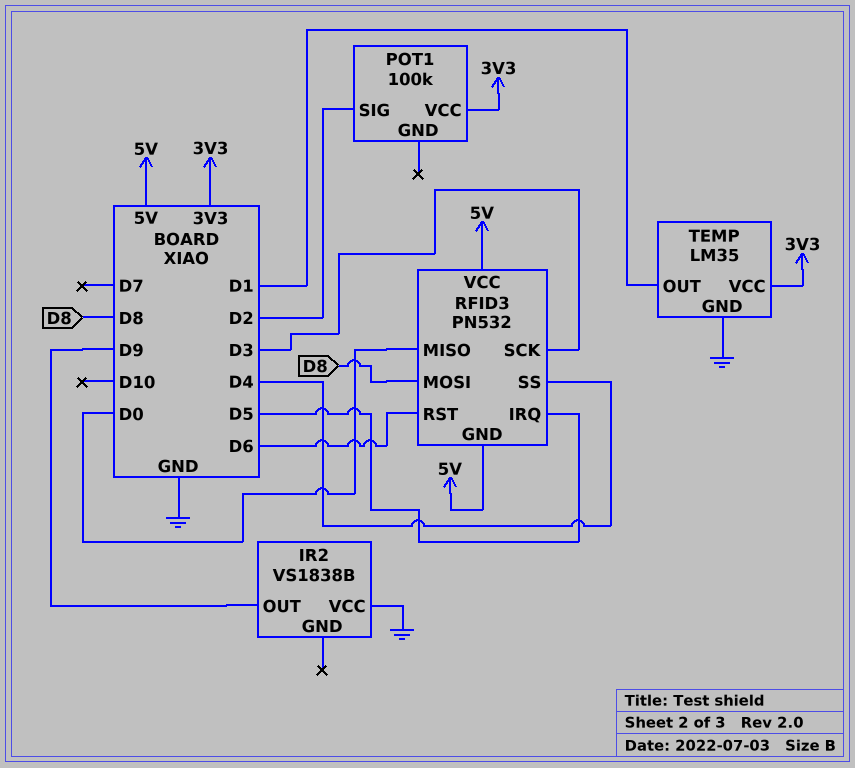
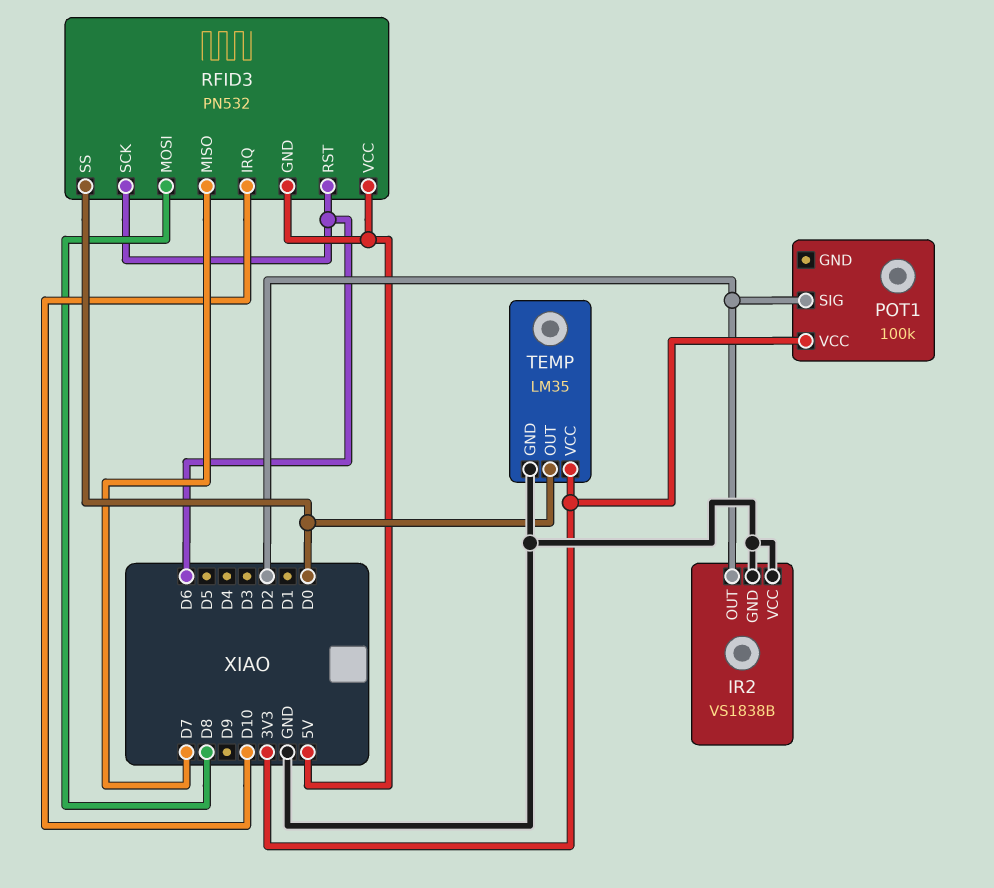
IR2 pin GND: none -> GND
IR2 pin OUT: D9 -> D2
RFID3 pin IRQ: D5 -> D10
RFID3 pin MISO: D0 -> D7
RFID3 pin SCK: D3 -> D6
RFID3 pin SS: D4 -> D0
TEMP pin OUT: D1 -> D0

